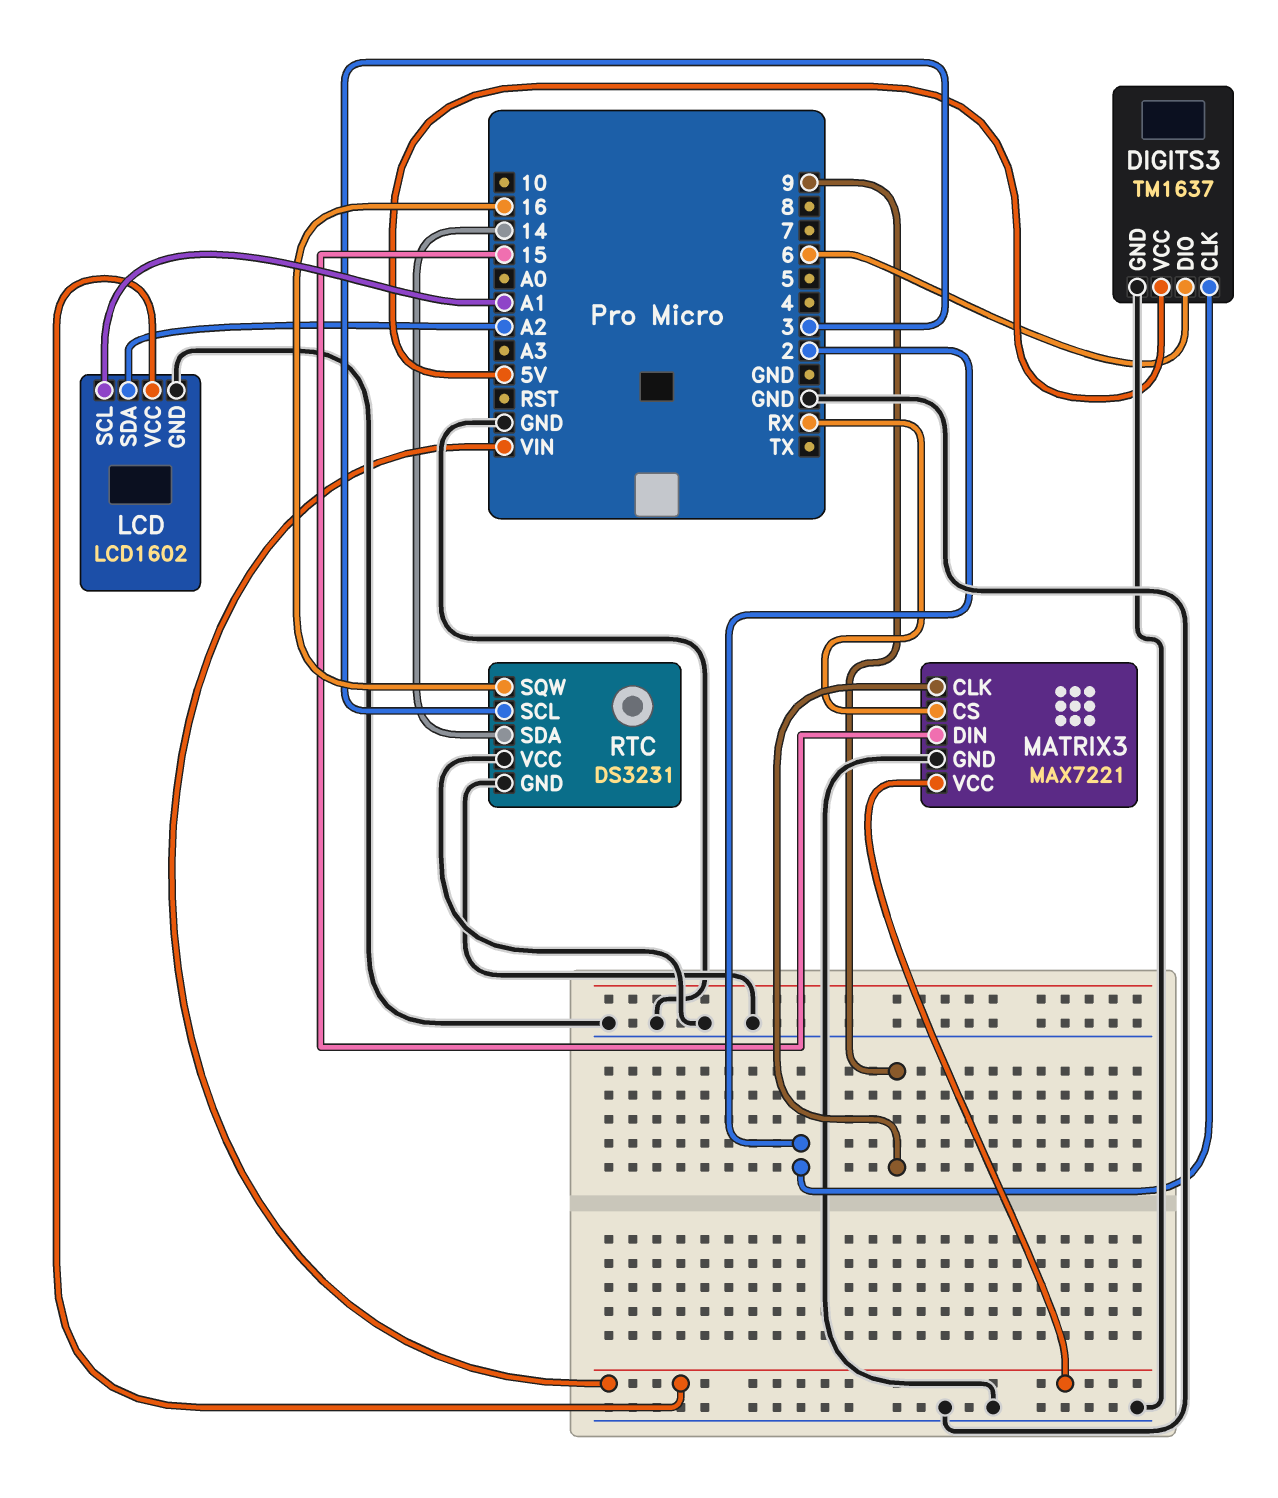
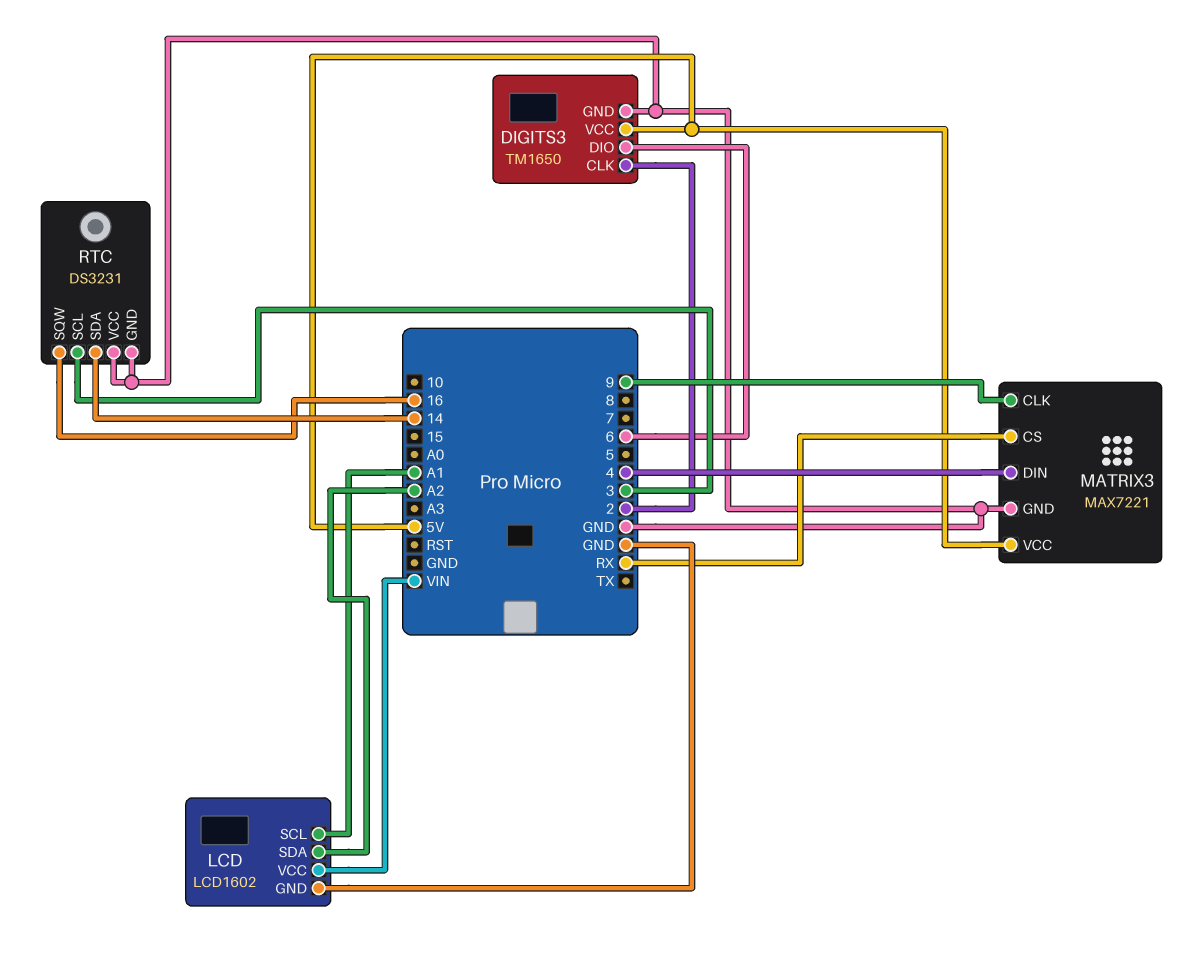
DIGITS3: TM1637 -> TM1650
MATRIX3 pin DIN: 15 -> 4
MATRIX3 pin VCC: VIN -> 5V

